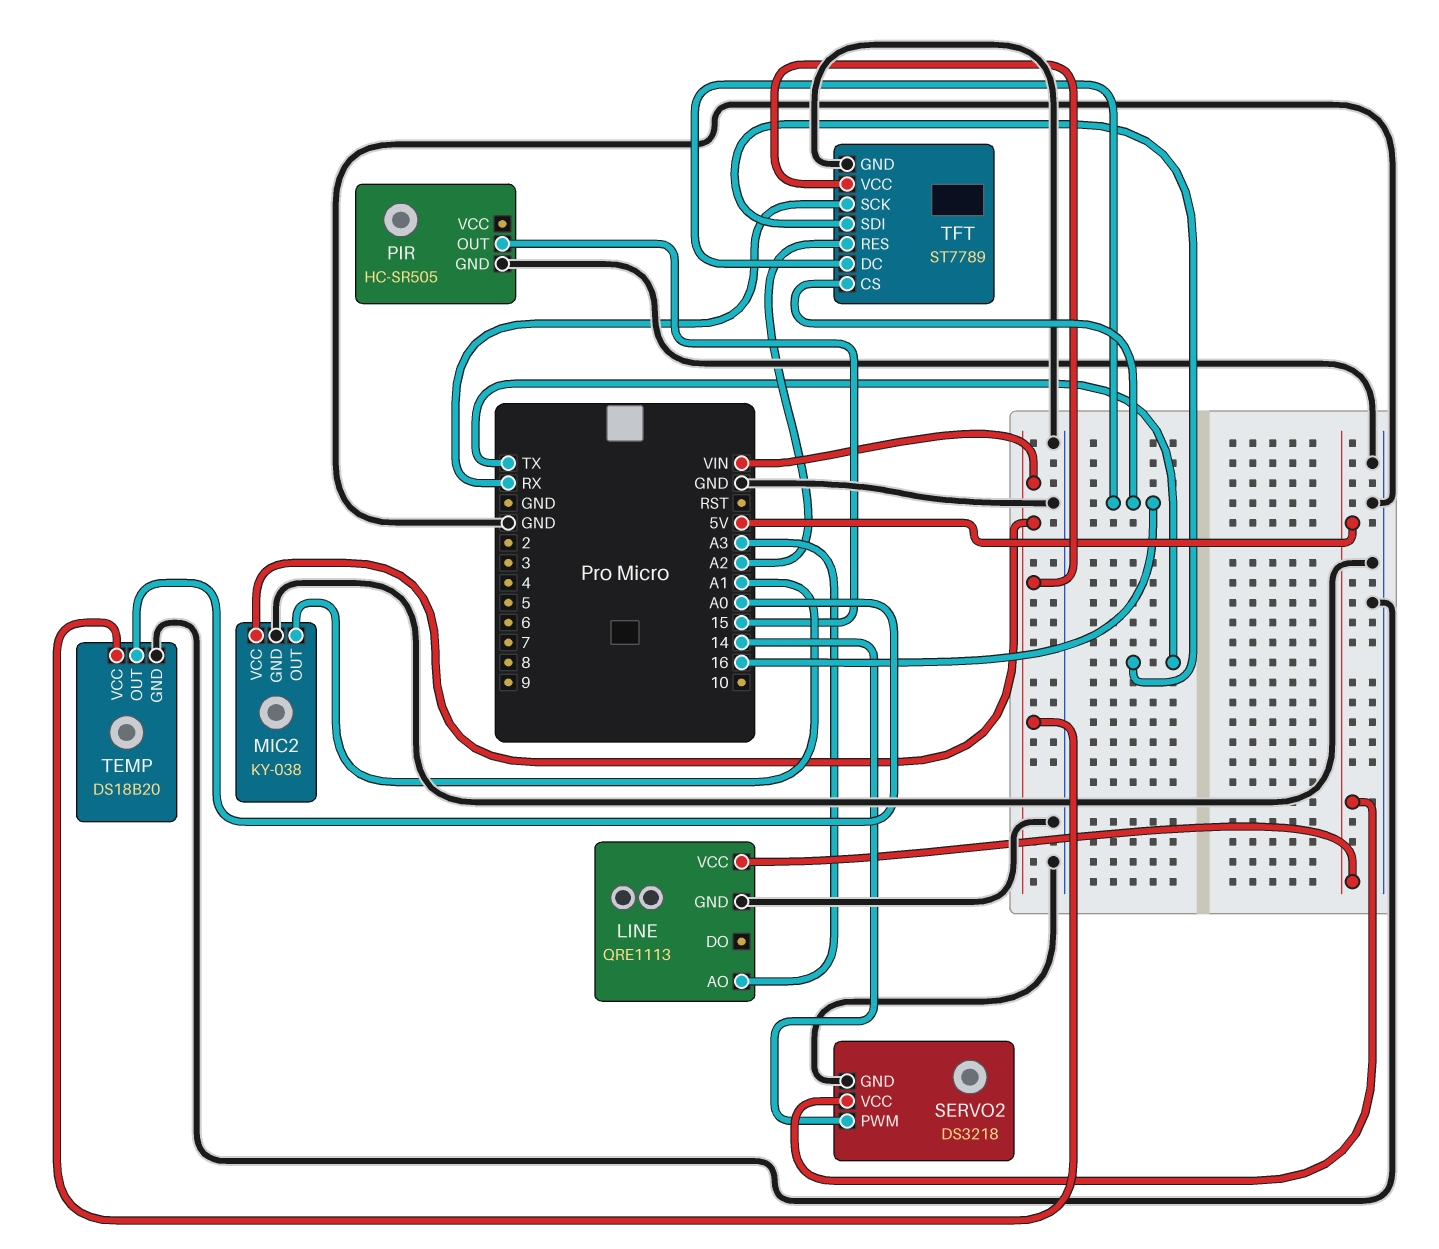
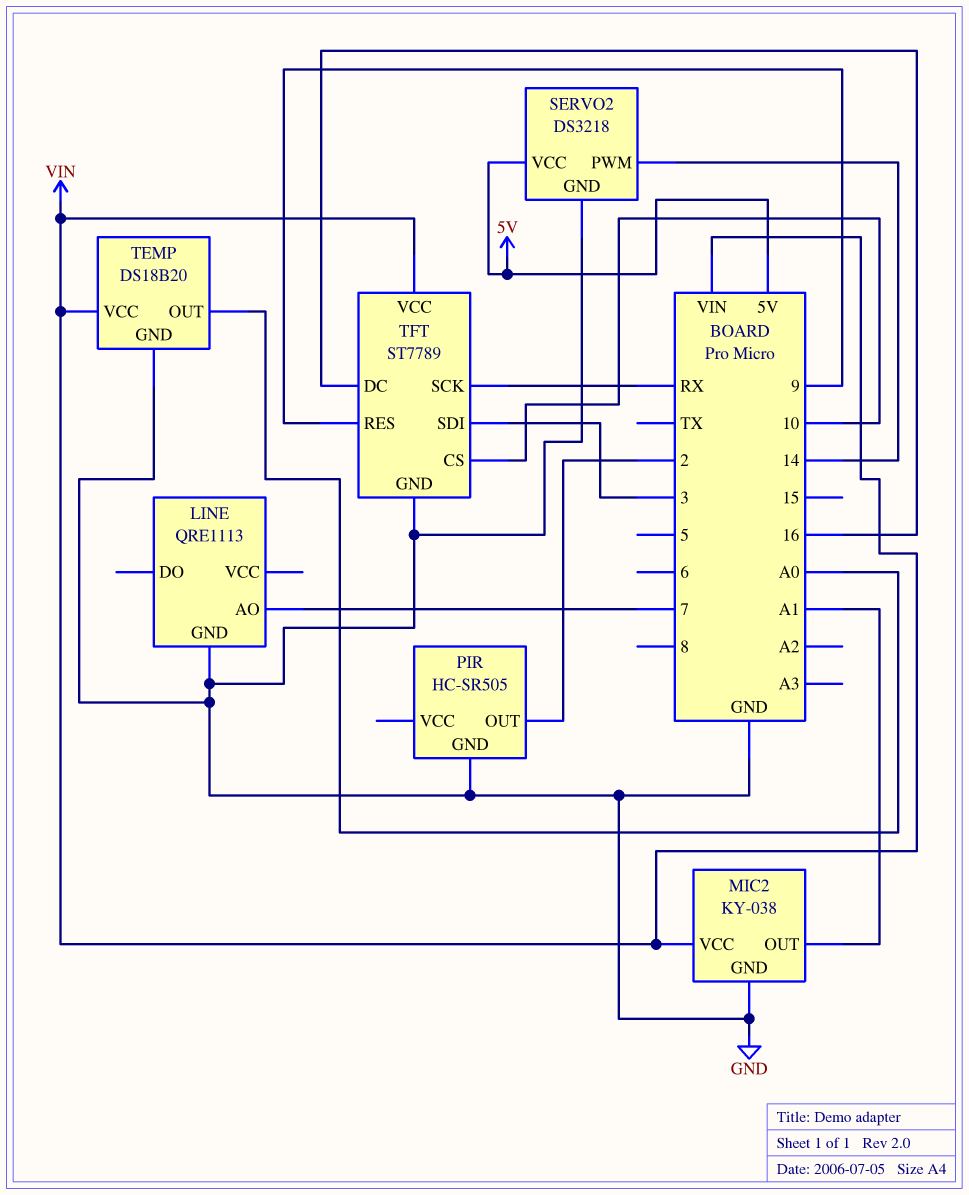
LINE pin AO: A3 -> 7
LINE pin VCC: 5V -> none
PIR pin OUT: 15 -> 2
TFT pin CS: 16 -> 10
TFT pin RES: A2 -> 9
TFT pin SDI: TX -> 3

